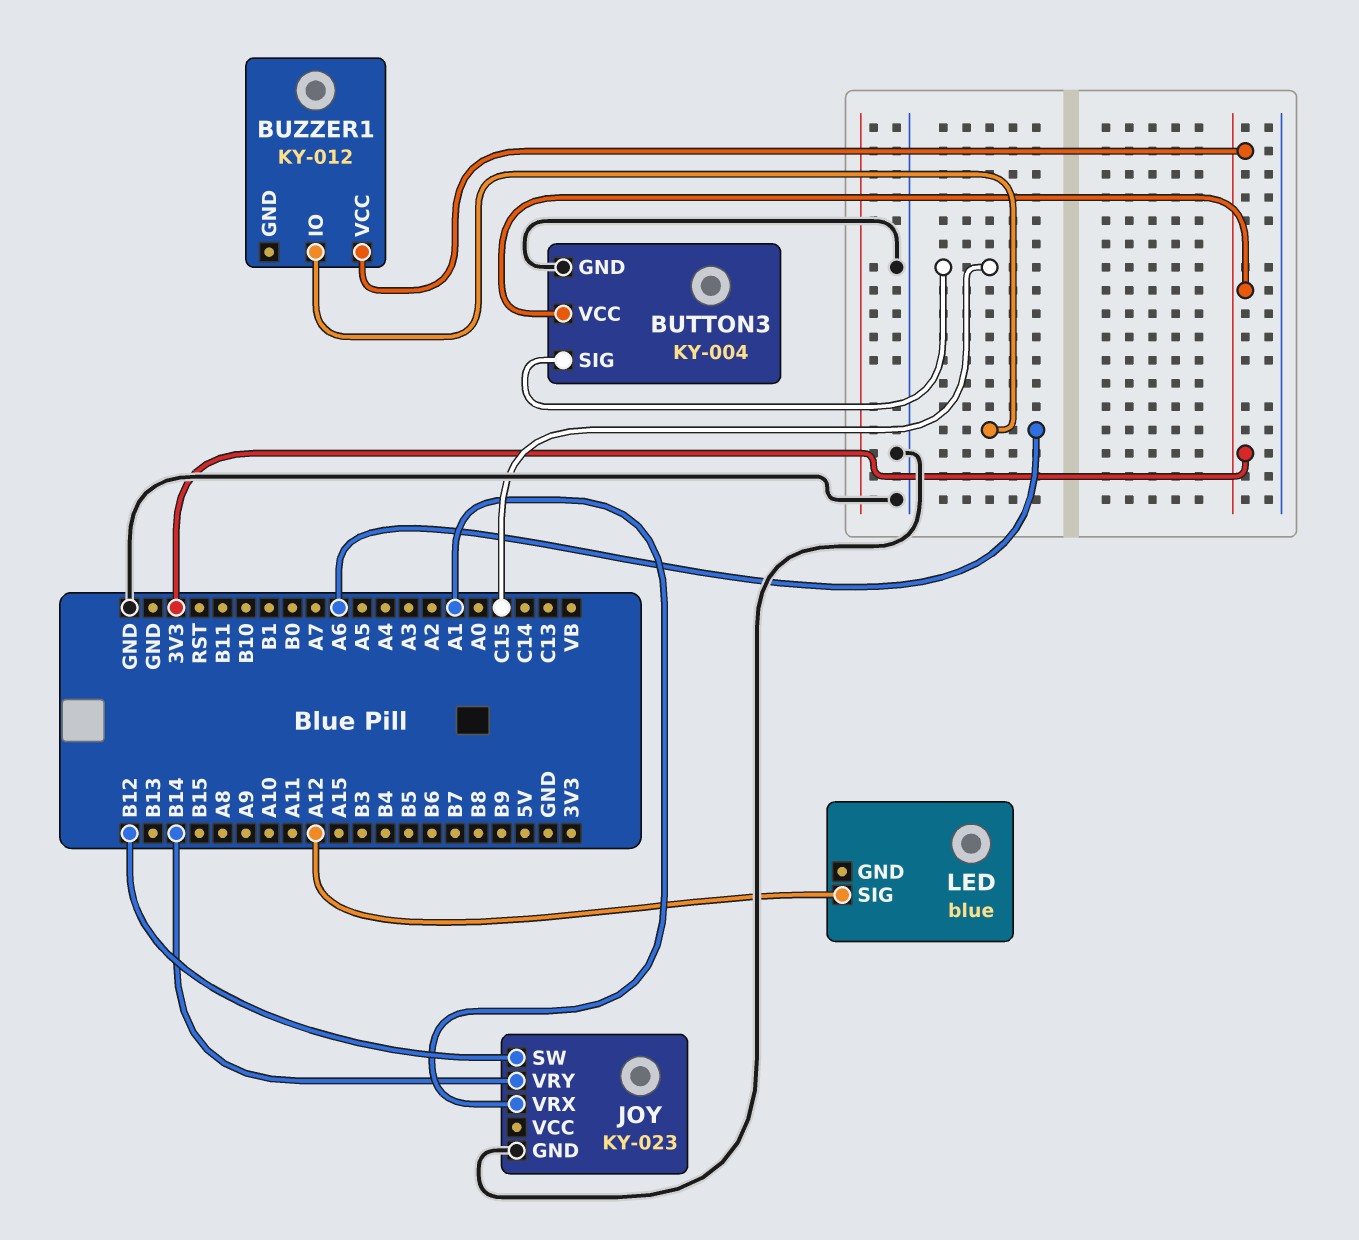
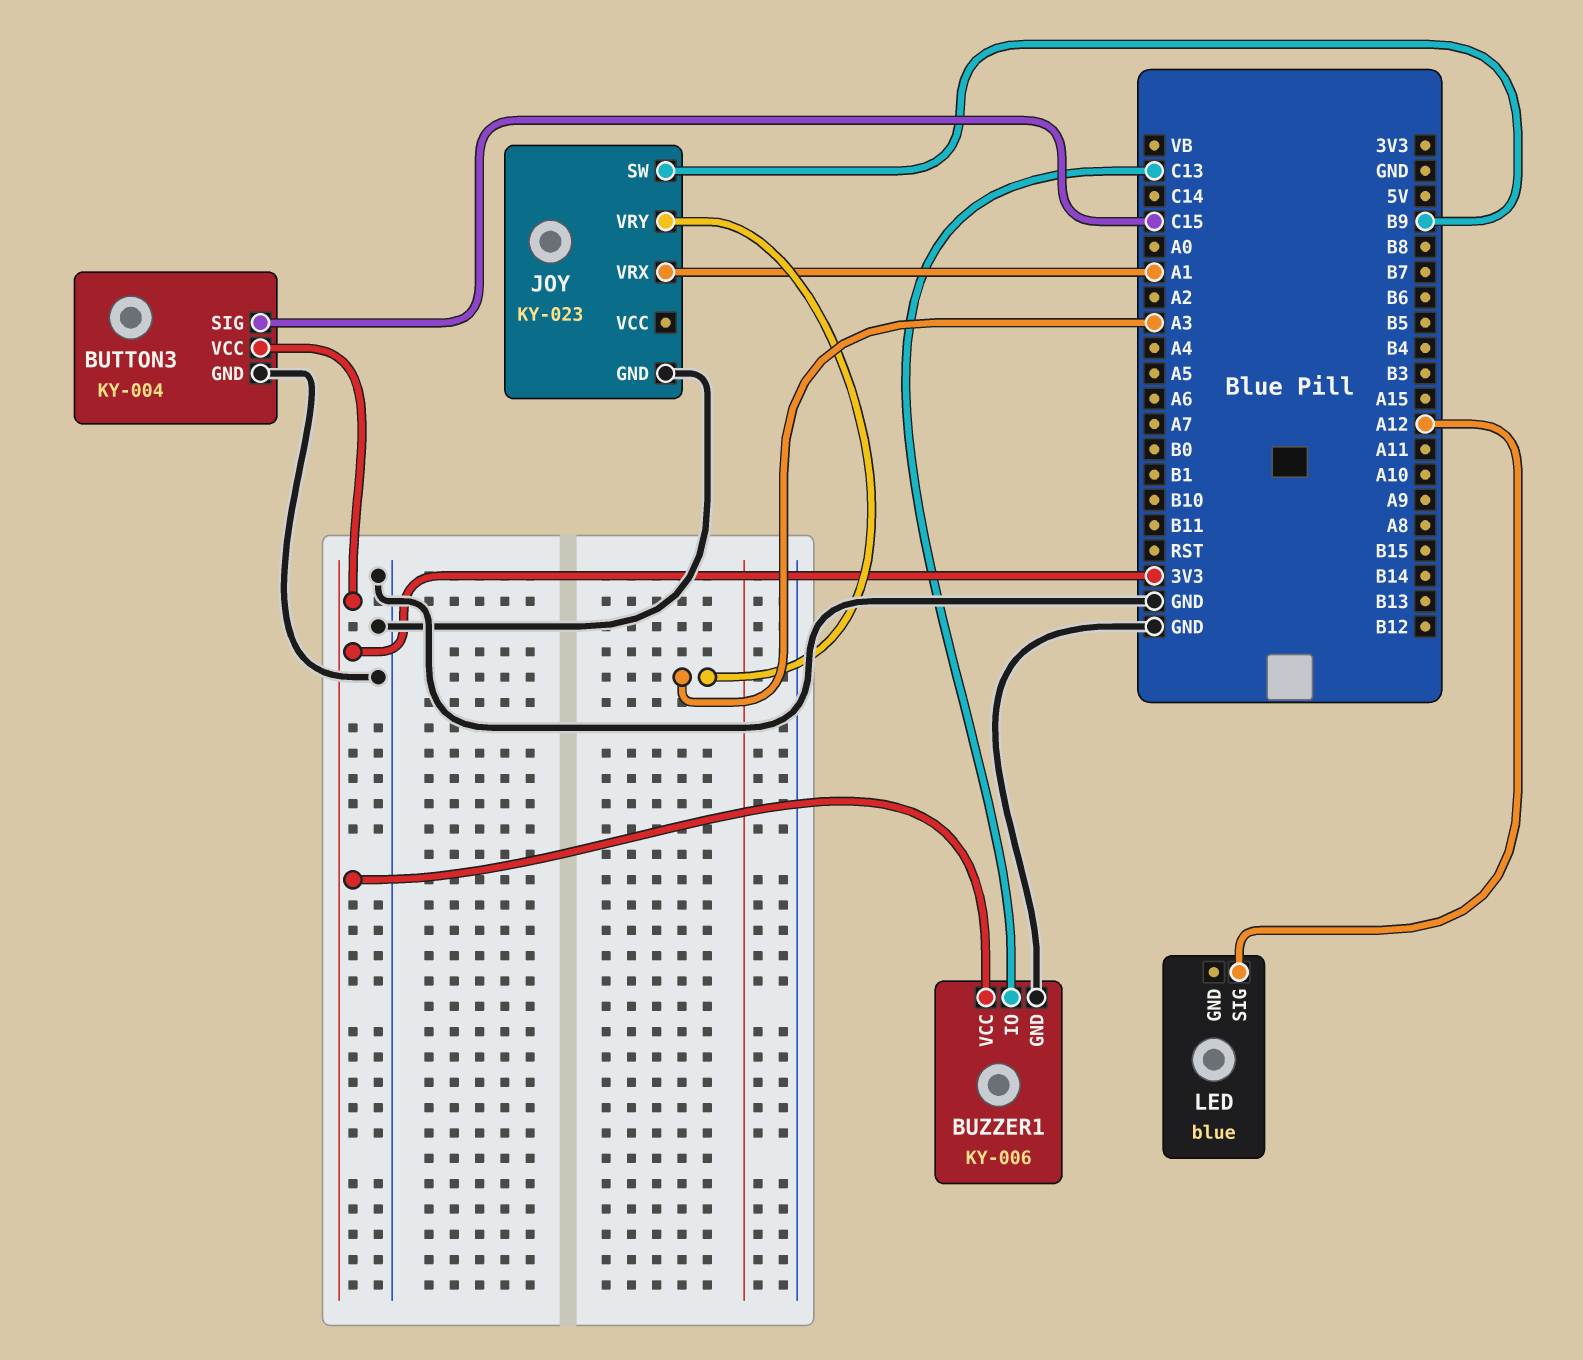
BUZZER1: KY-012 -> KY-006
BUZZER1 pin GND: none -> GND
BUZZER1 pin IO: A6 -> C13
JOY pin SW: B12 -> B9
JOY pin VRY: B14 -> A3

